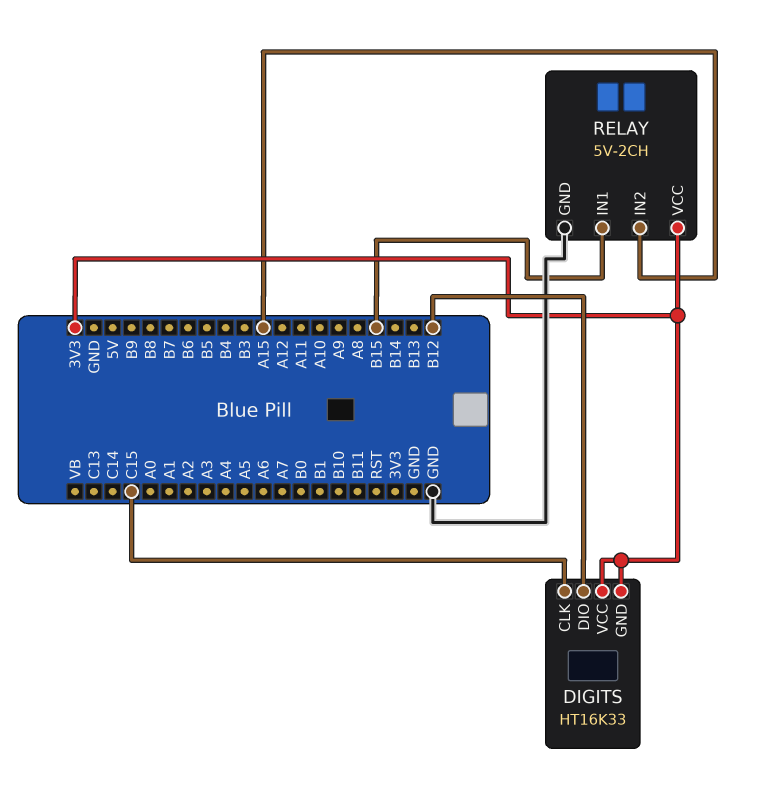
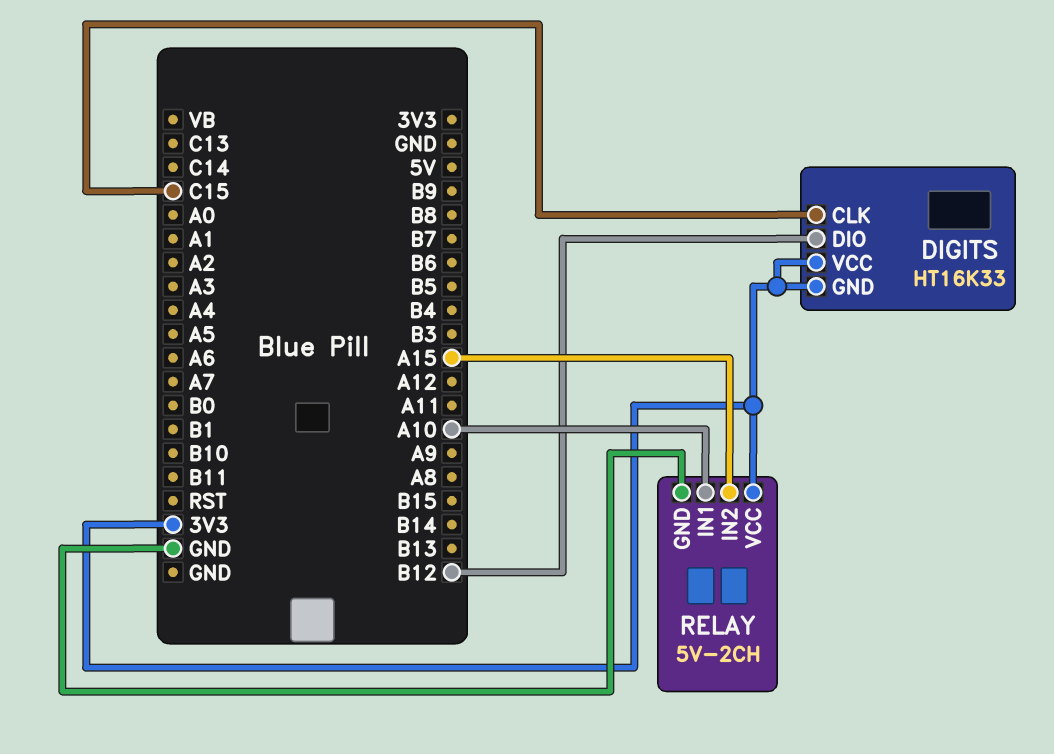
RELAY pin IN1: B15 -> A10

